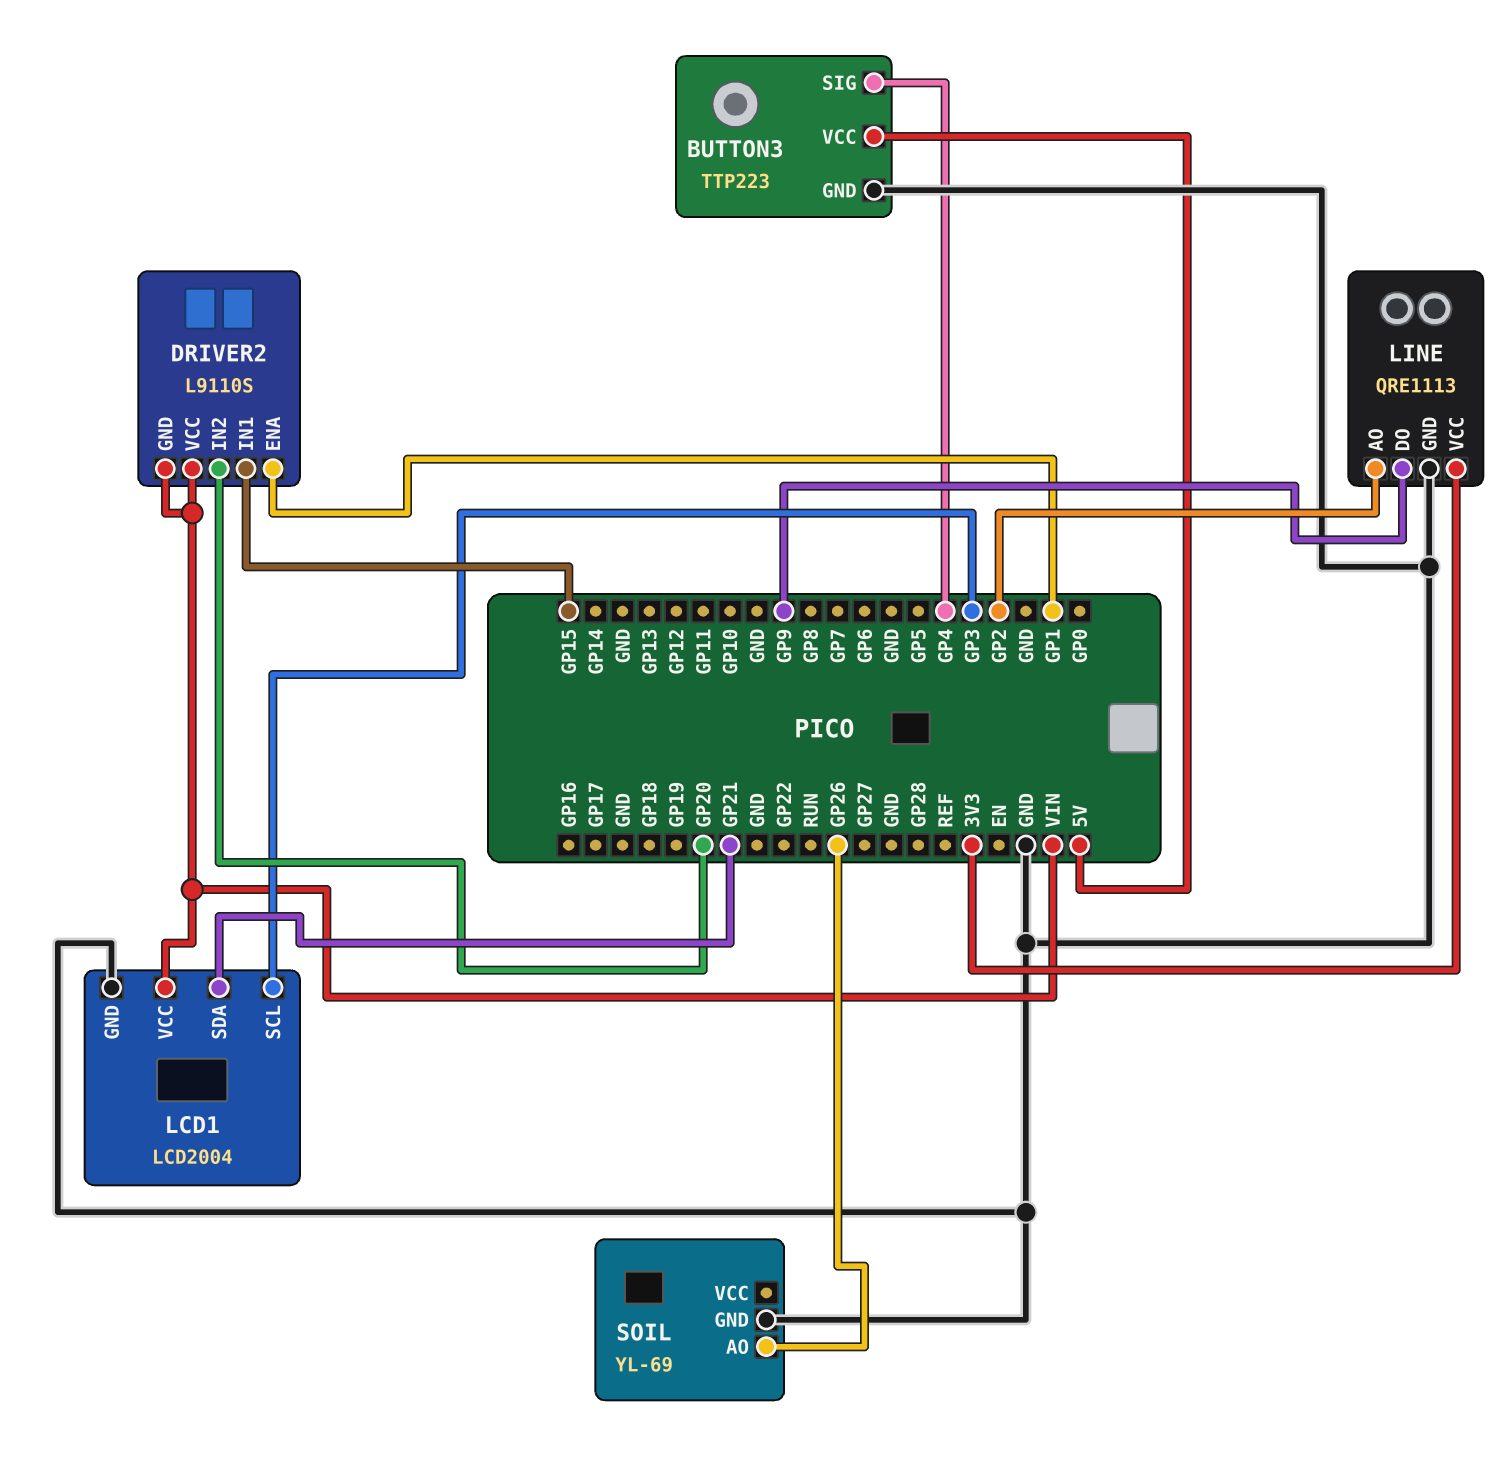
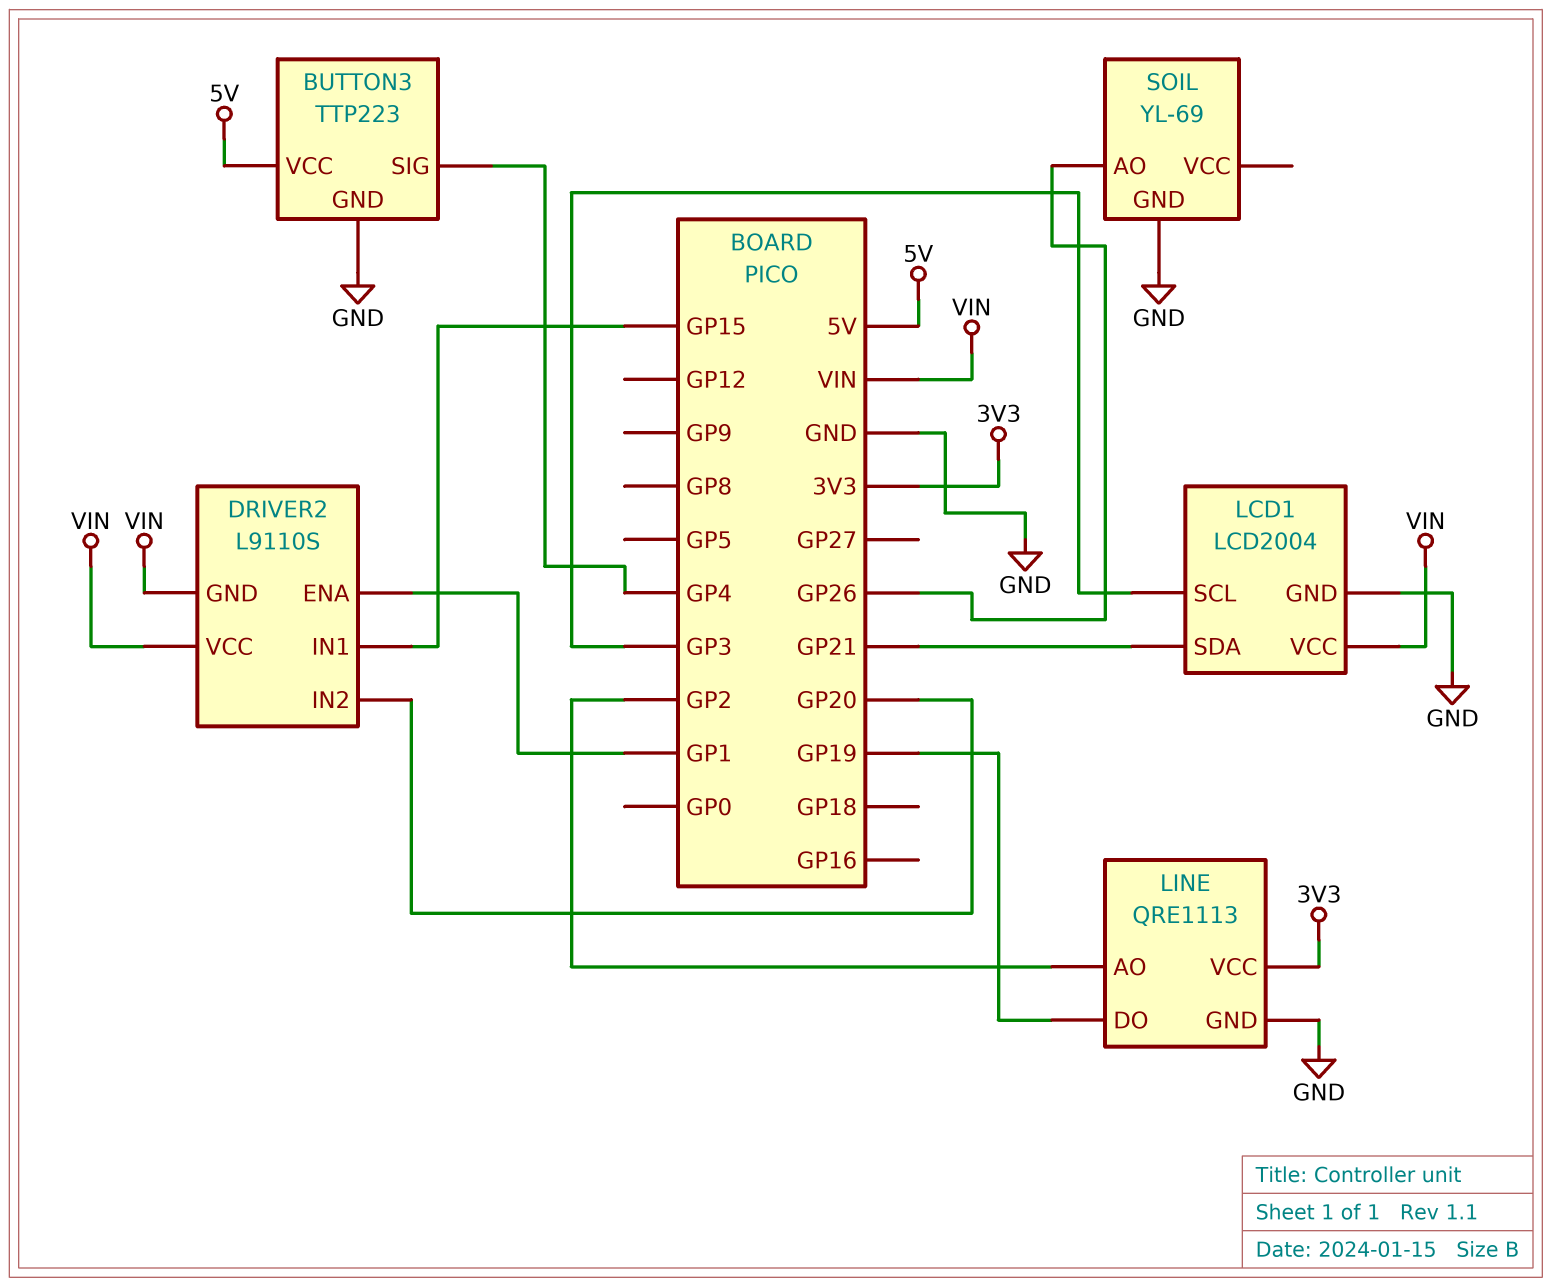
LINE pin DO: GP9 -> GP19

